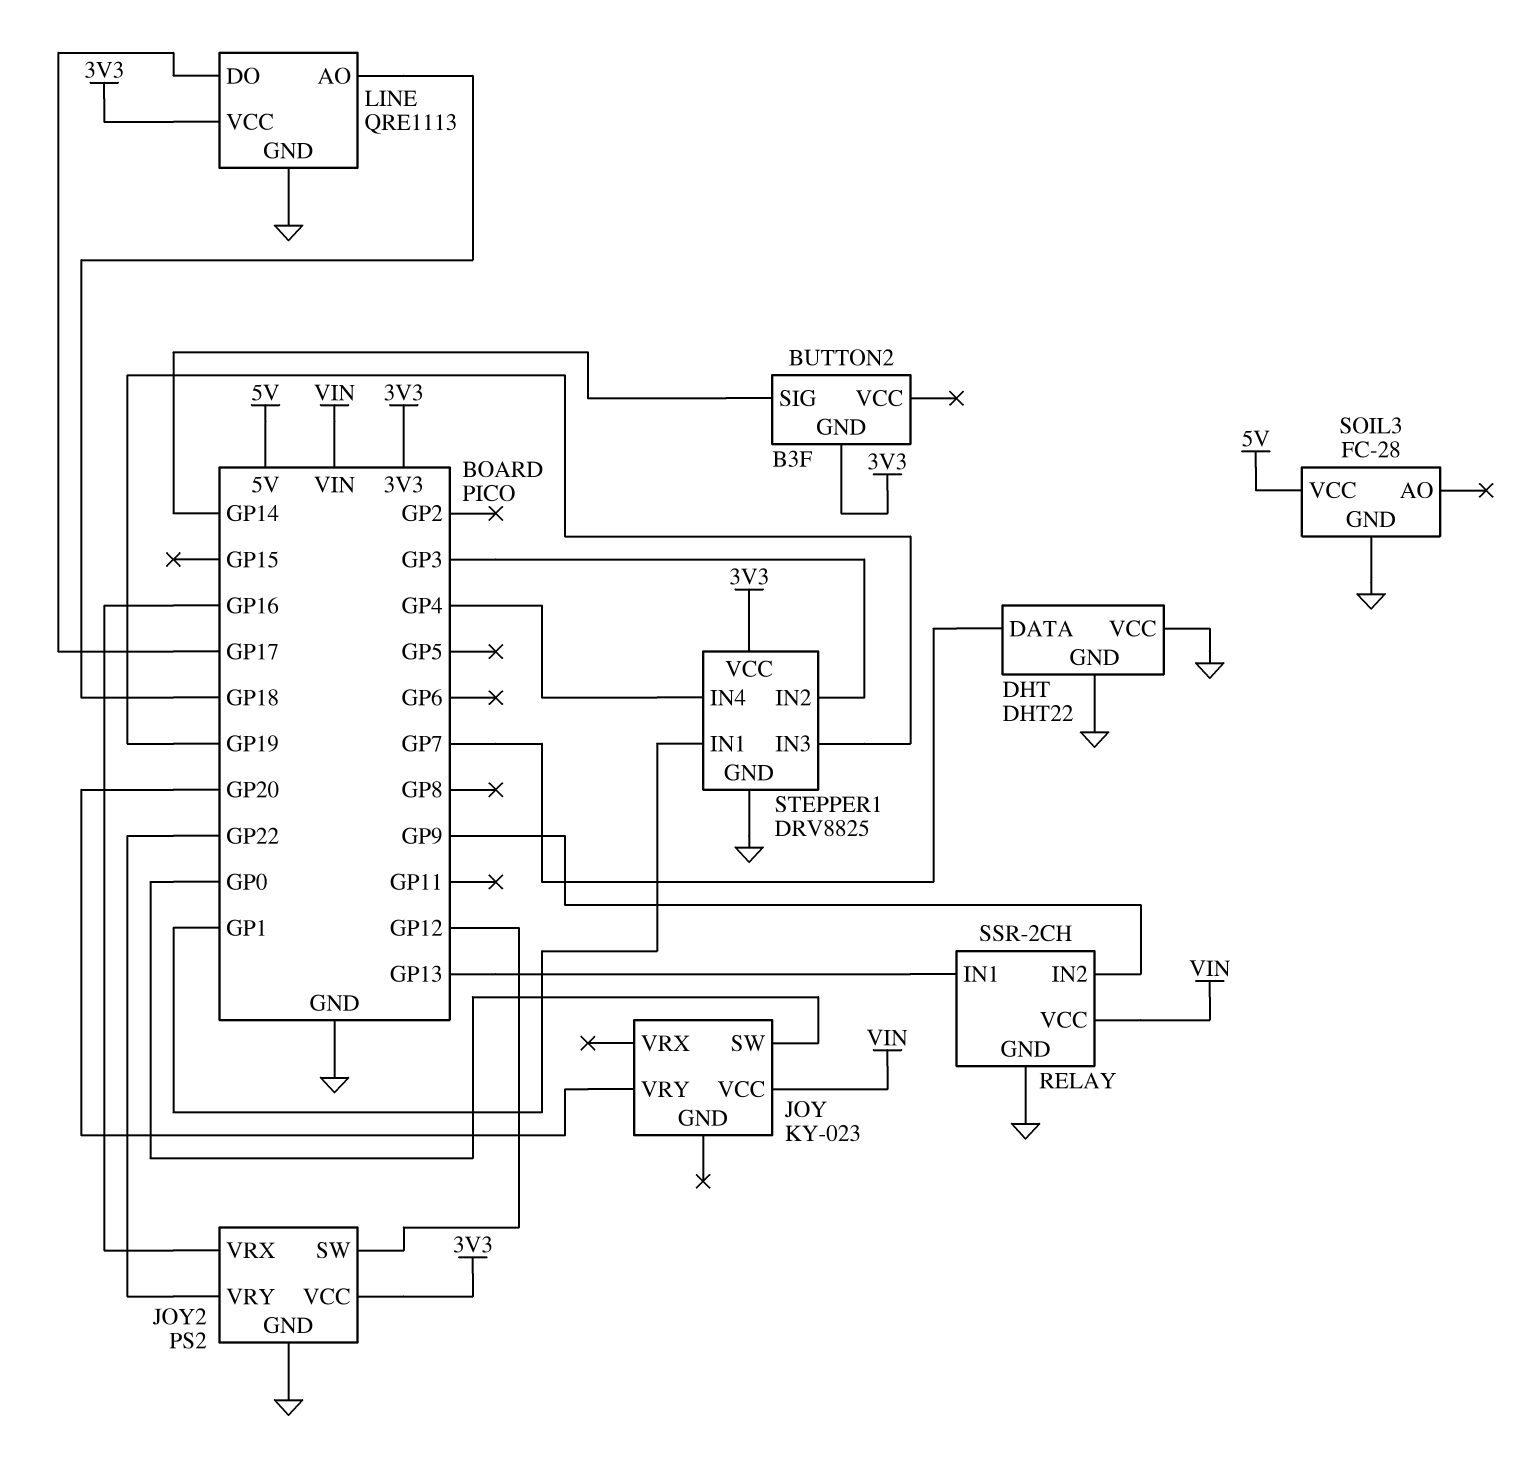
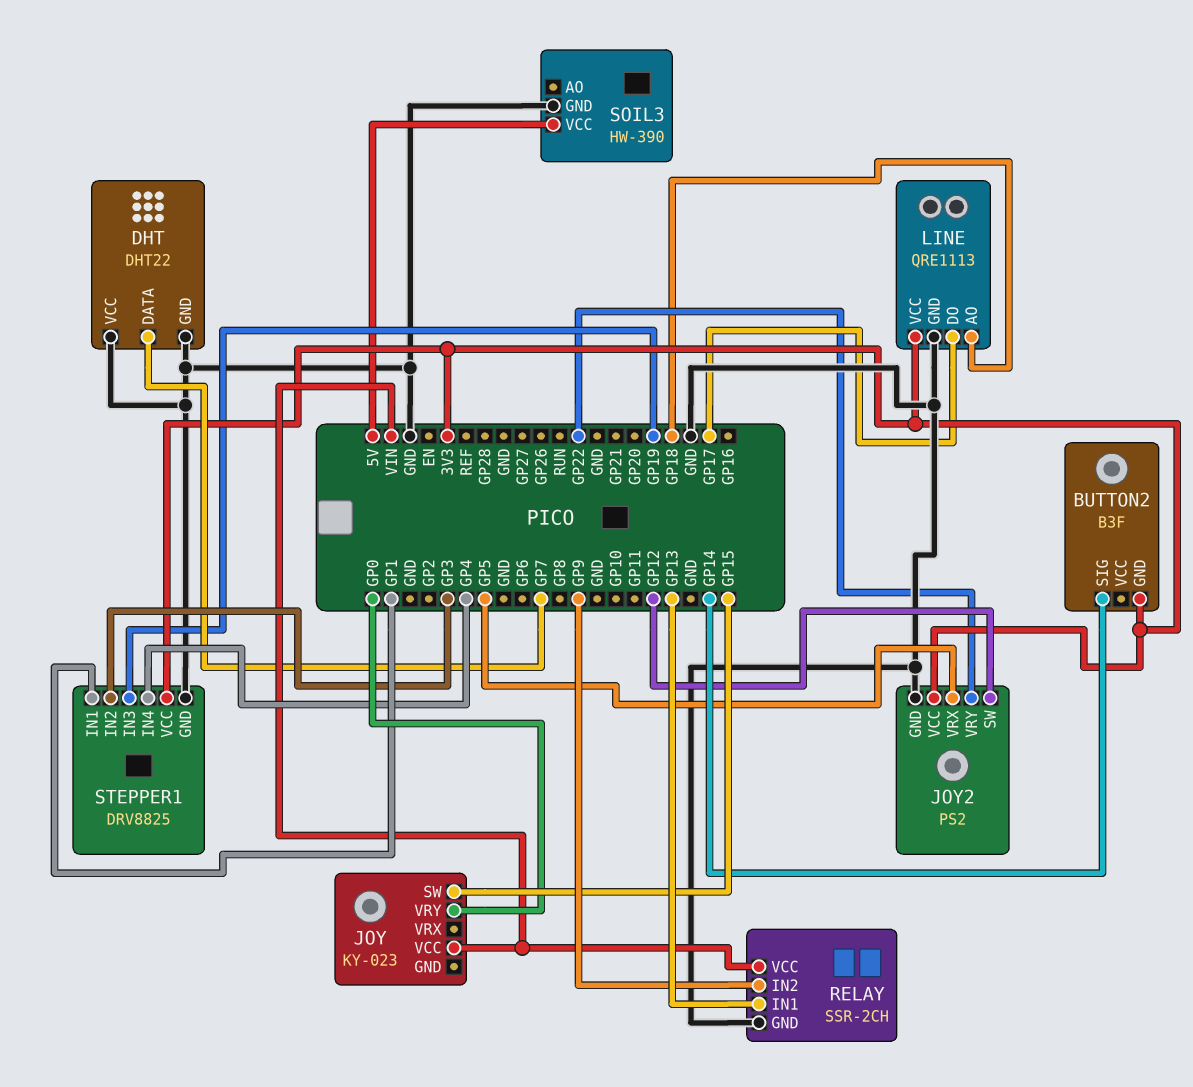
JOY pin SW: GP0 -> GP15
JOY pin VRY: GP20 -> GP0
JOY2 pin VRX: GP16 -> GP5
SOIL3: FC-28 -> HW-390

